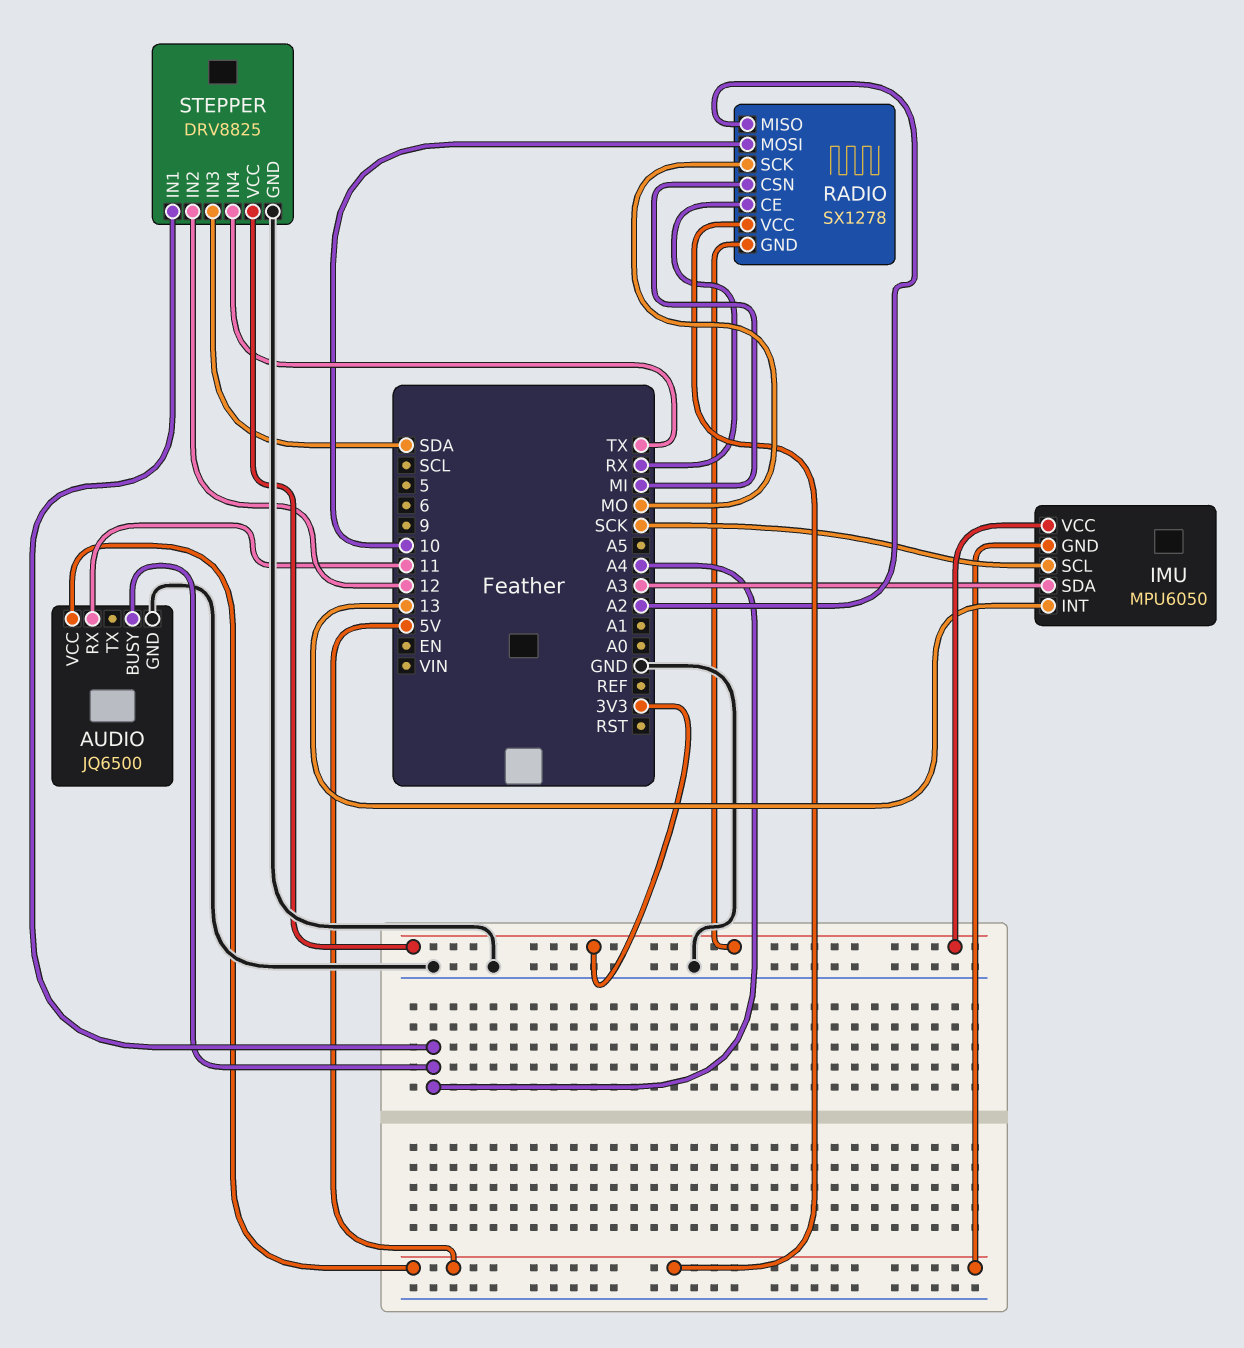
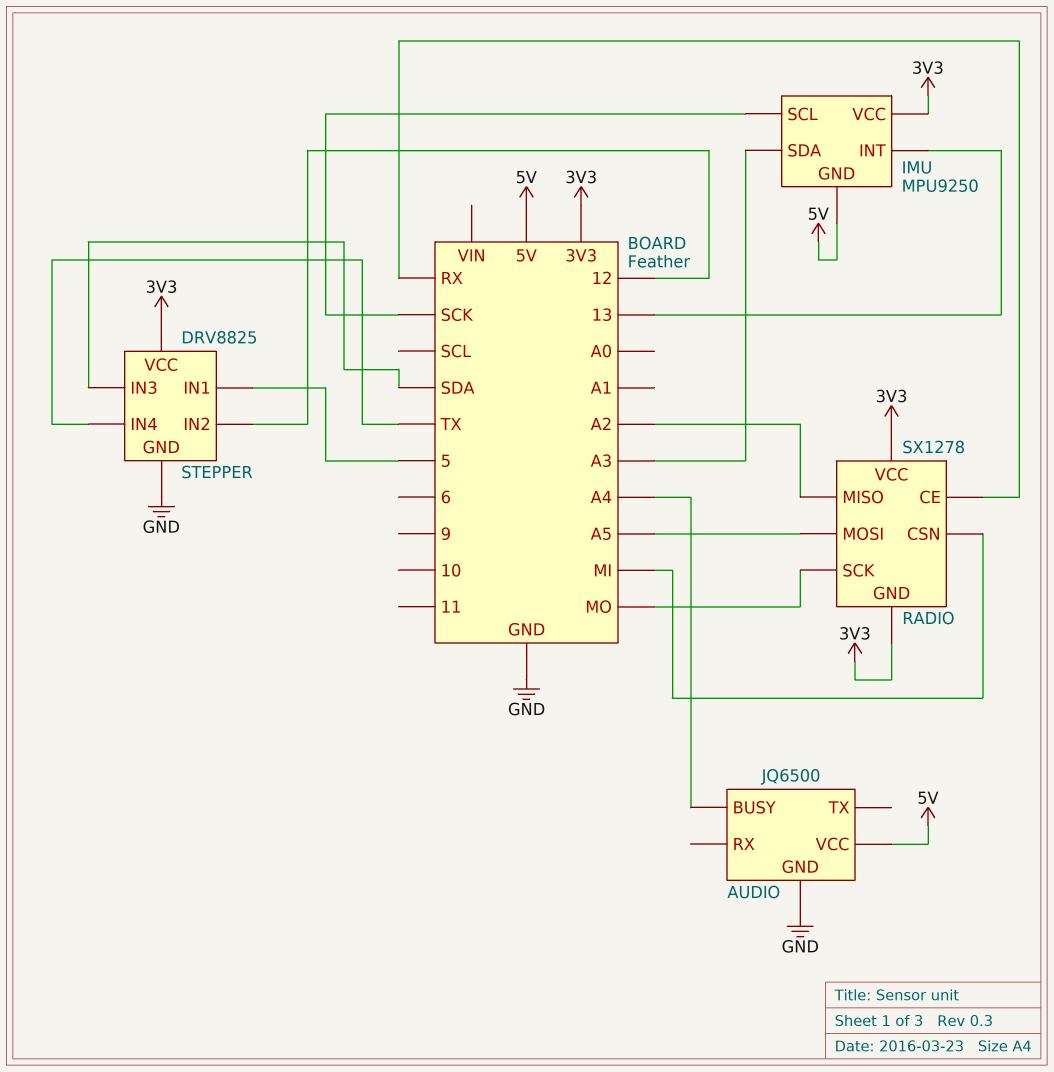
AUDIO pin RX: 11 -> none
IMU: MPU6050 -> MPU9250
RADIO pin MOSI: 10 -> A5
RADIO pin VCC: 5V -> 3V3
STEPPER pin IN1: A4 -> 5

